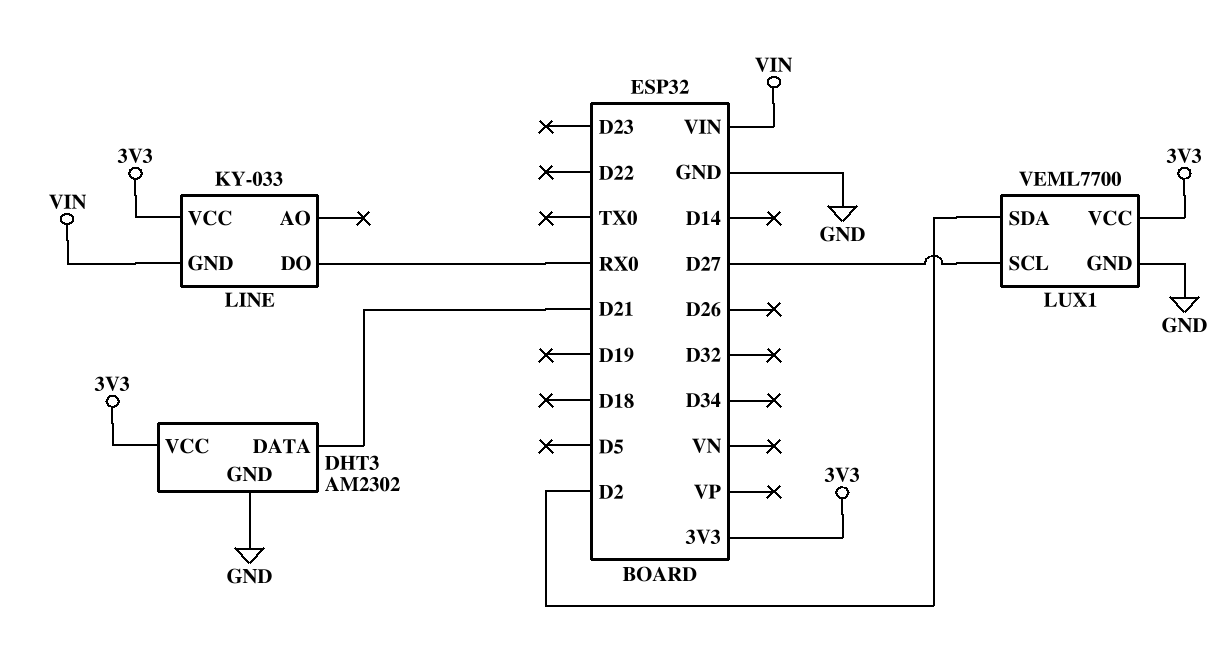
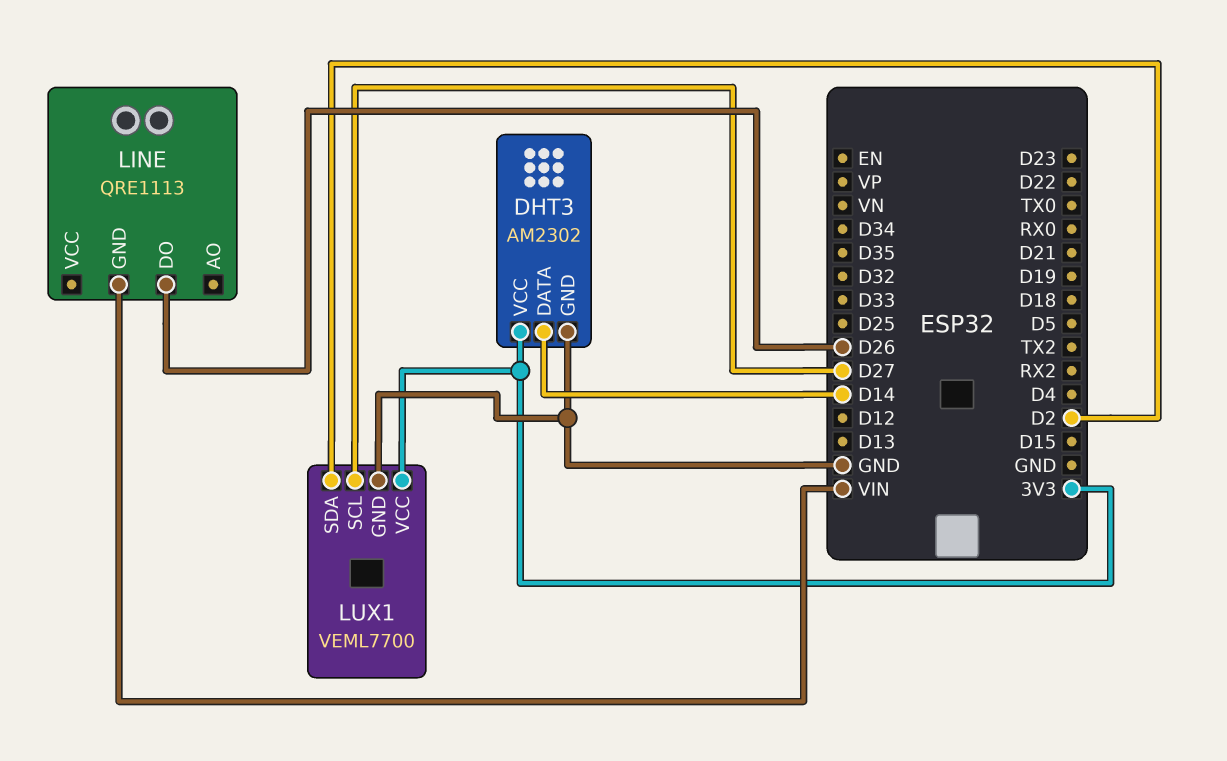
DHT3 pin DATA: D21 -> D14
LINE: KY-033 -> QRE1113
LINE pin DO: RX0 -> D26
LINE pin VCC: 3V3 -> none

